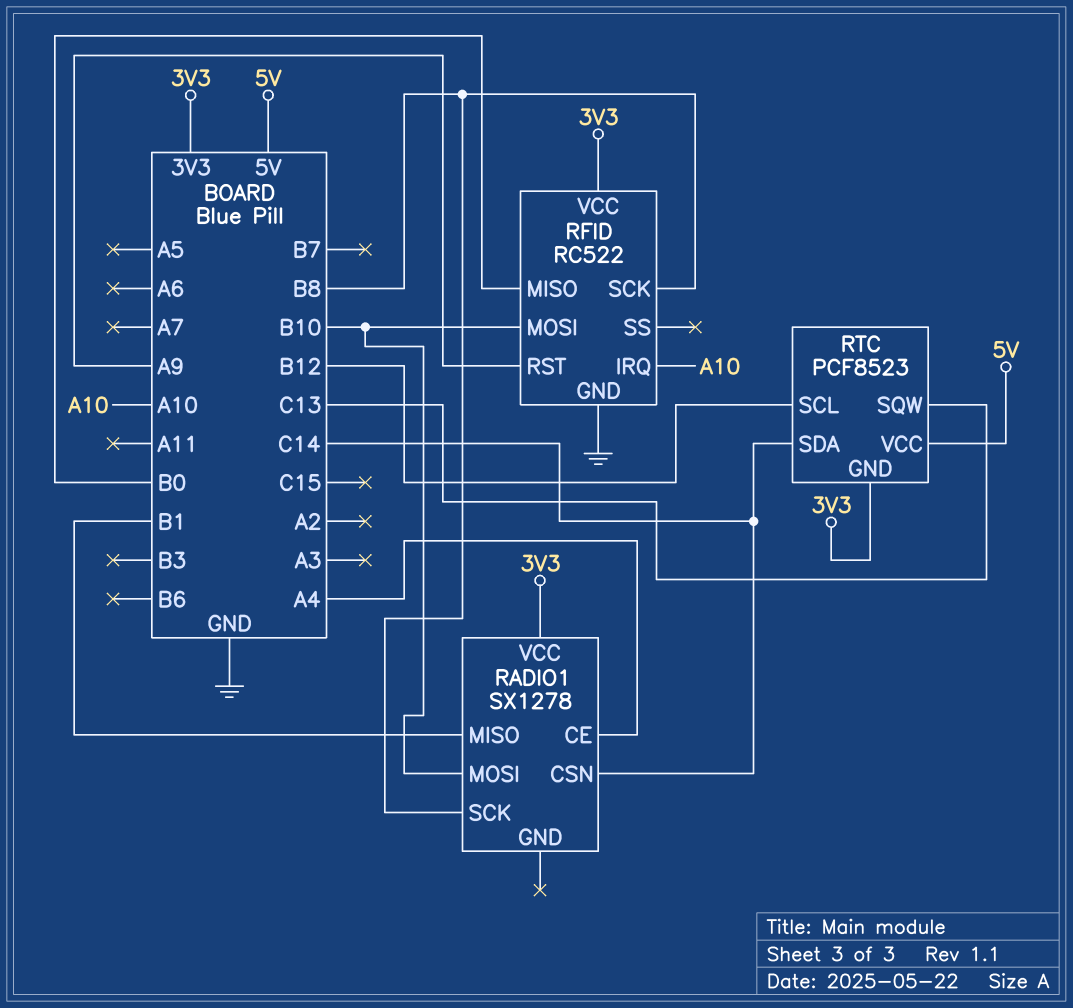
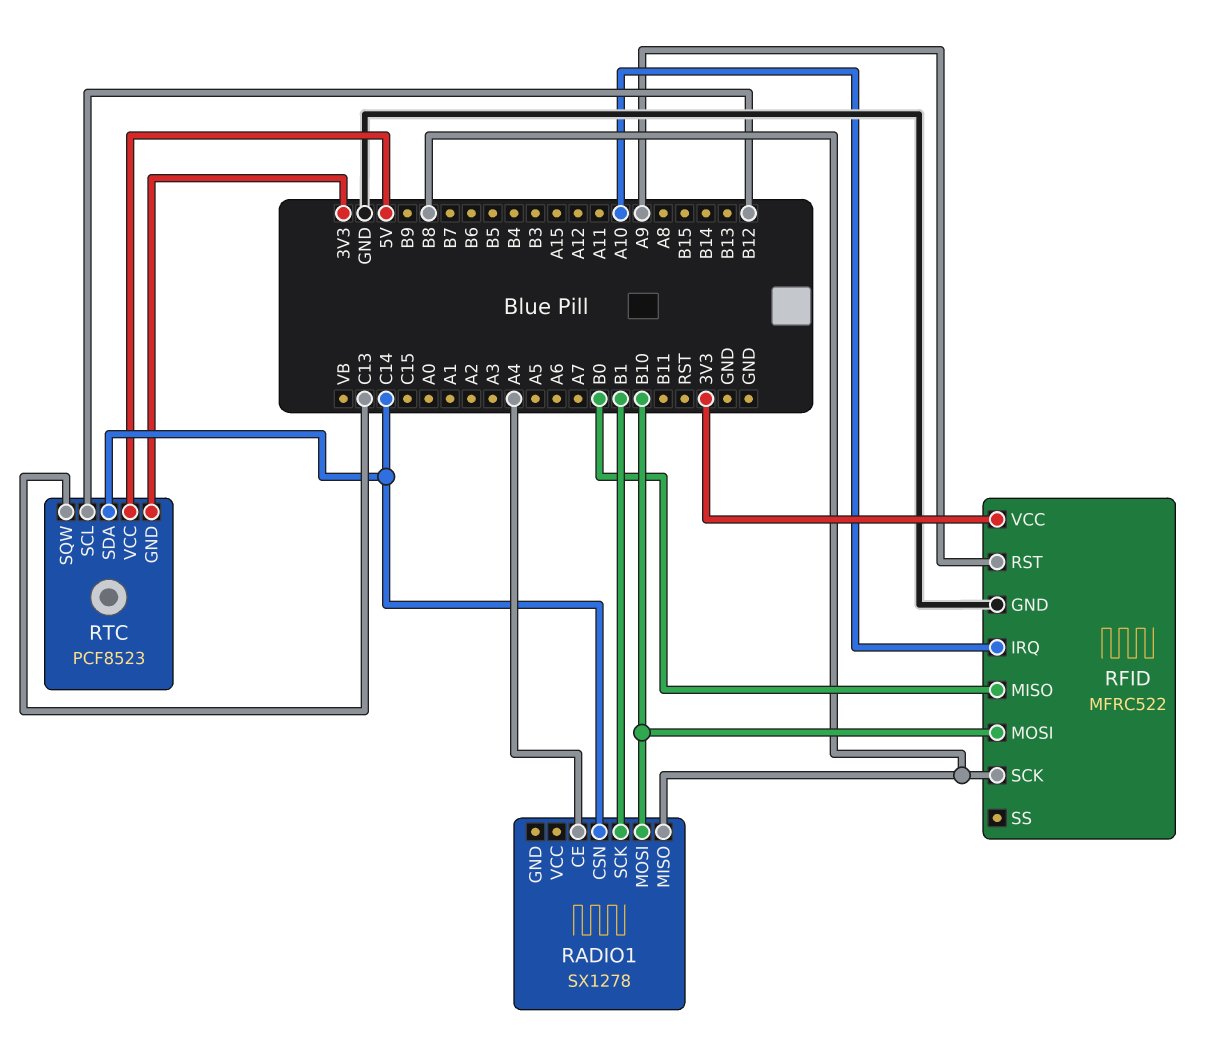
RADIO1 pin MISO: B1 -> B8
RADIO1 pin SCK: B8 -> B1
RADIO1 pin VCC: 3V3 -> none
RFID: RC522 -> MFRC522

